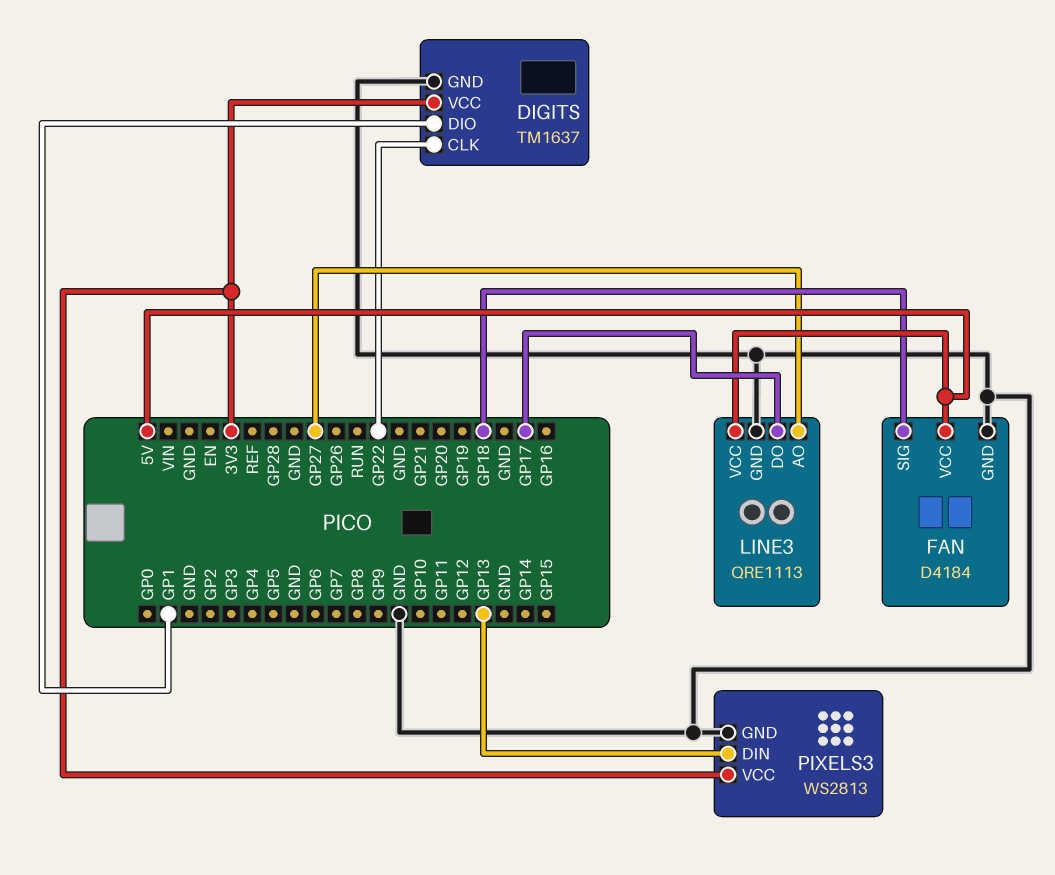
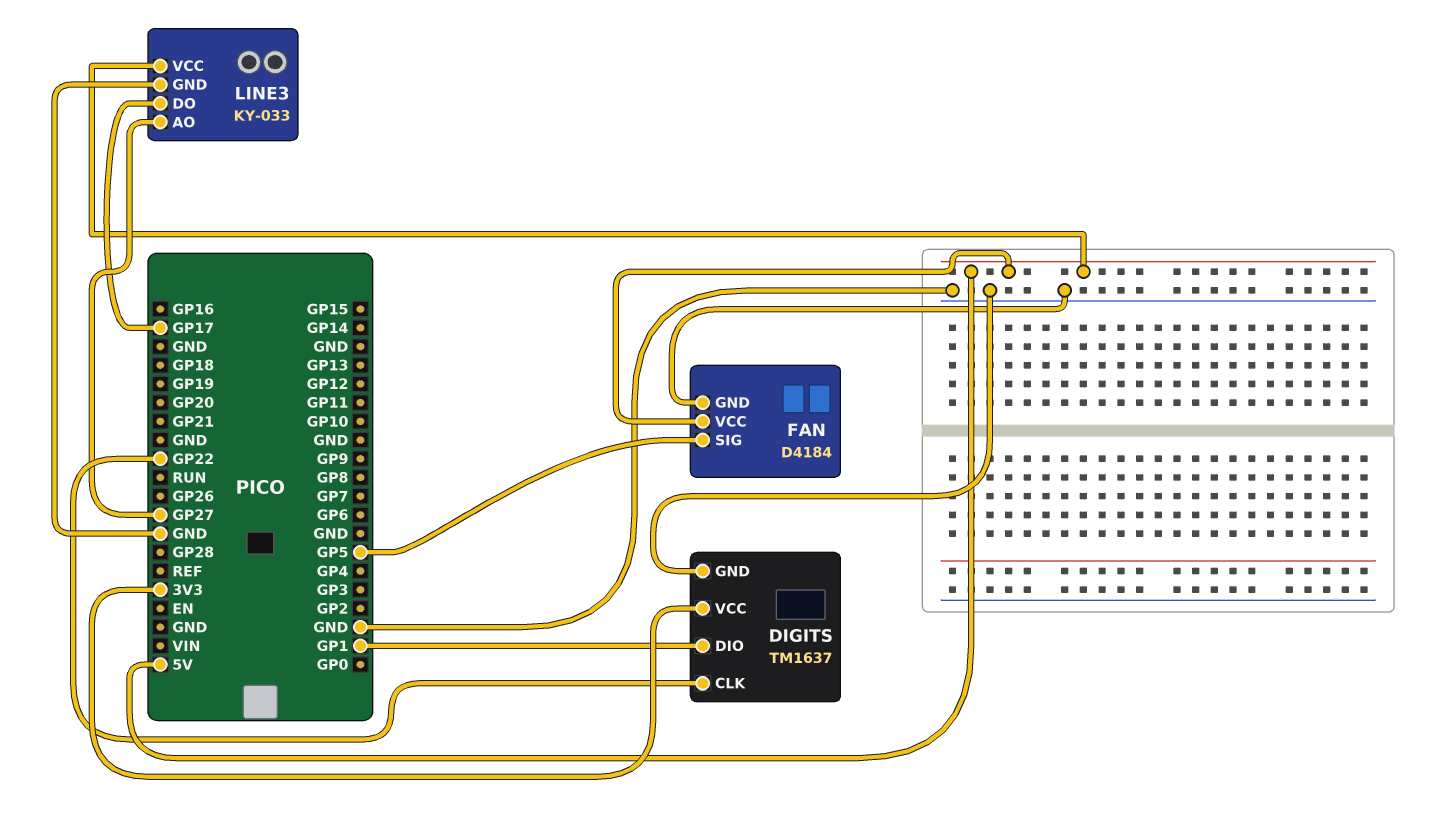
FAN pin SIG: GP18 -> GP5
LINE3: QRE1113 -> KY-033
PIXELS3: WS2813 -> none
PIXELS3 pin DIN: GP13 -> none
PIXELS3 pin GND: GND -> none
PIXELS3 pin VCC: 3V3 -> none

